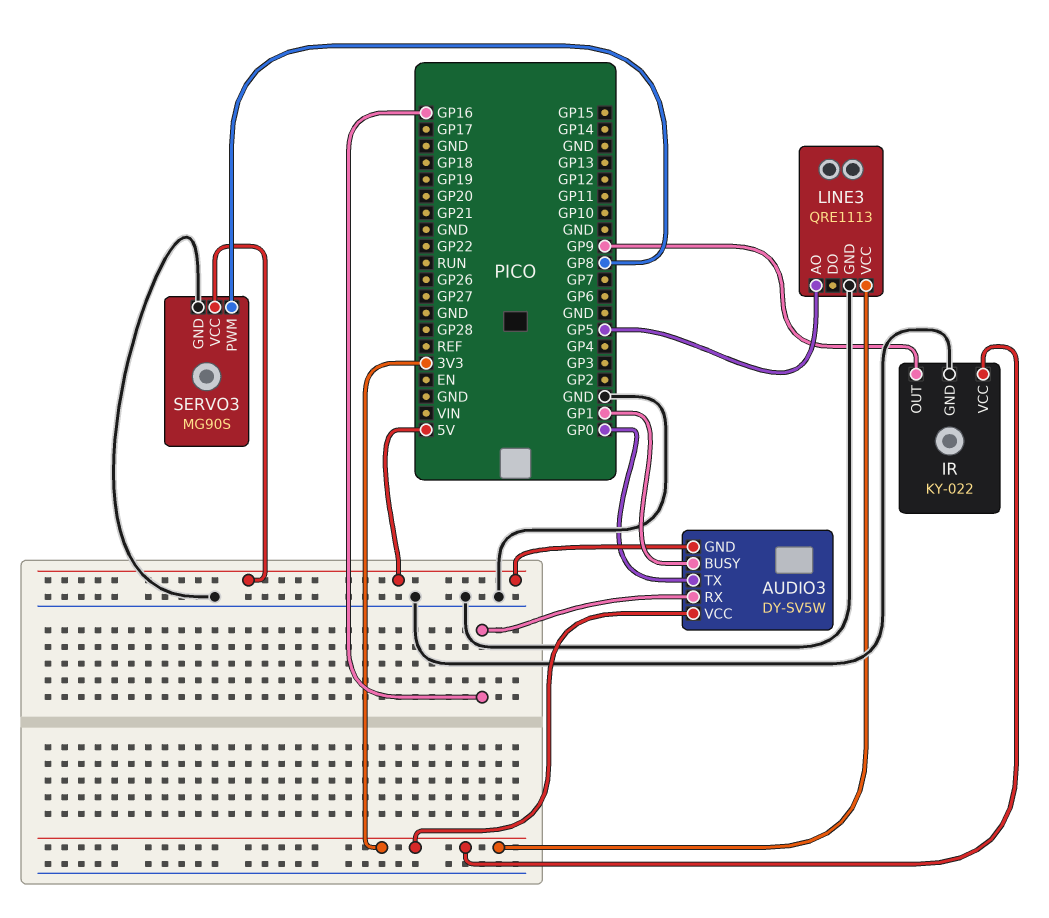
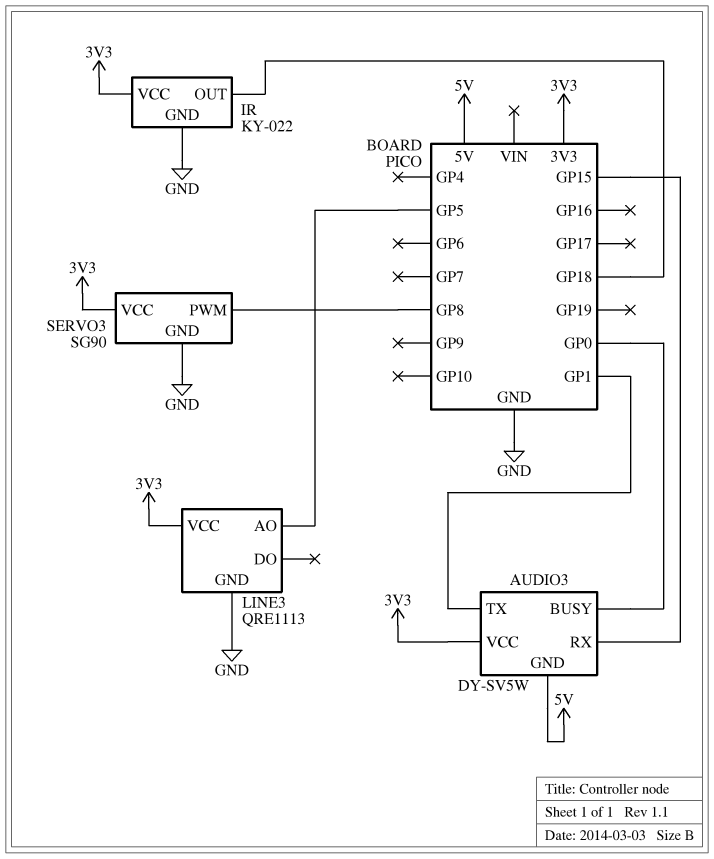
AUDIO3 pin BUSY: GP1 -> GP0
AUDIO3 pin RX: GP16 -> GP15
AUDIO3 pin TX: GP0 -> GP1
IR pin OUT: GP9 -> GP18
SERVO3: MG90S -> SG90
SERVO3 pin VCC: 5V -> 3V3

